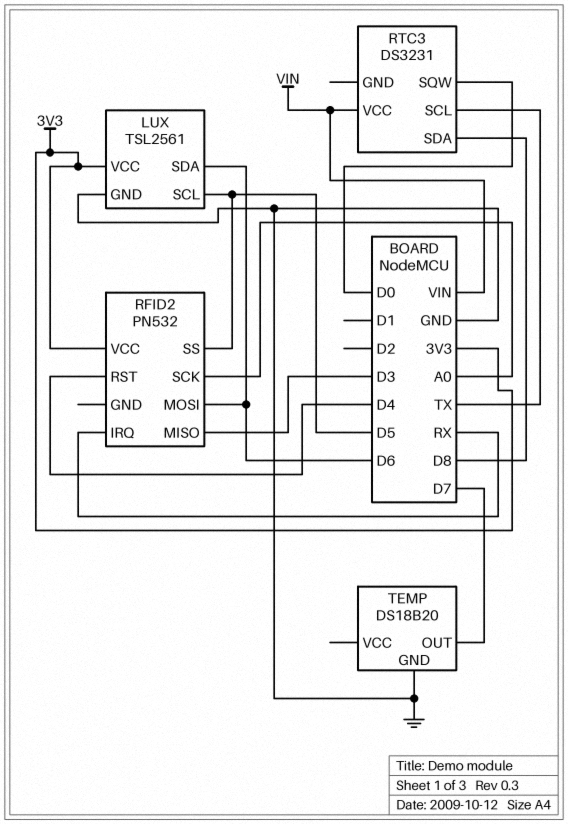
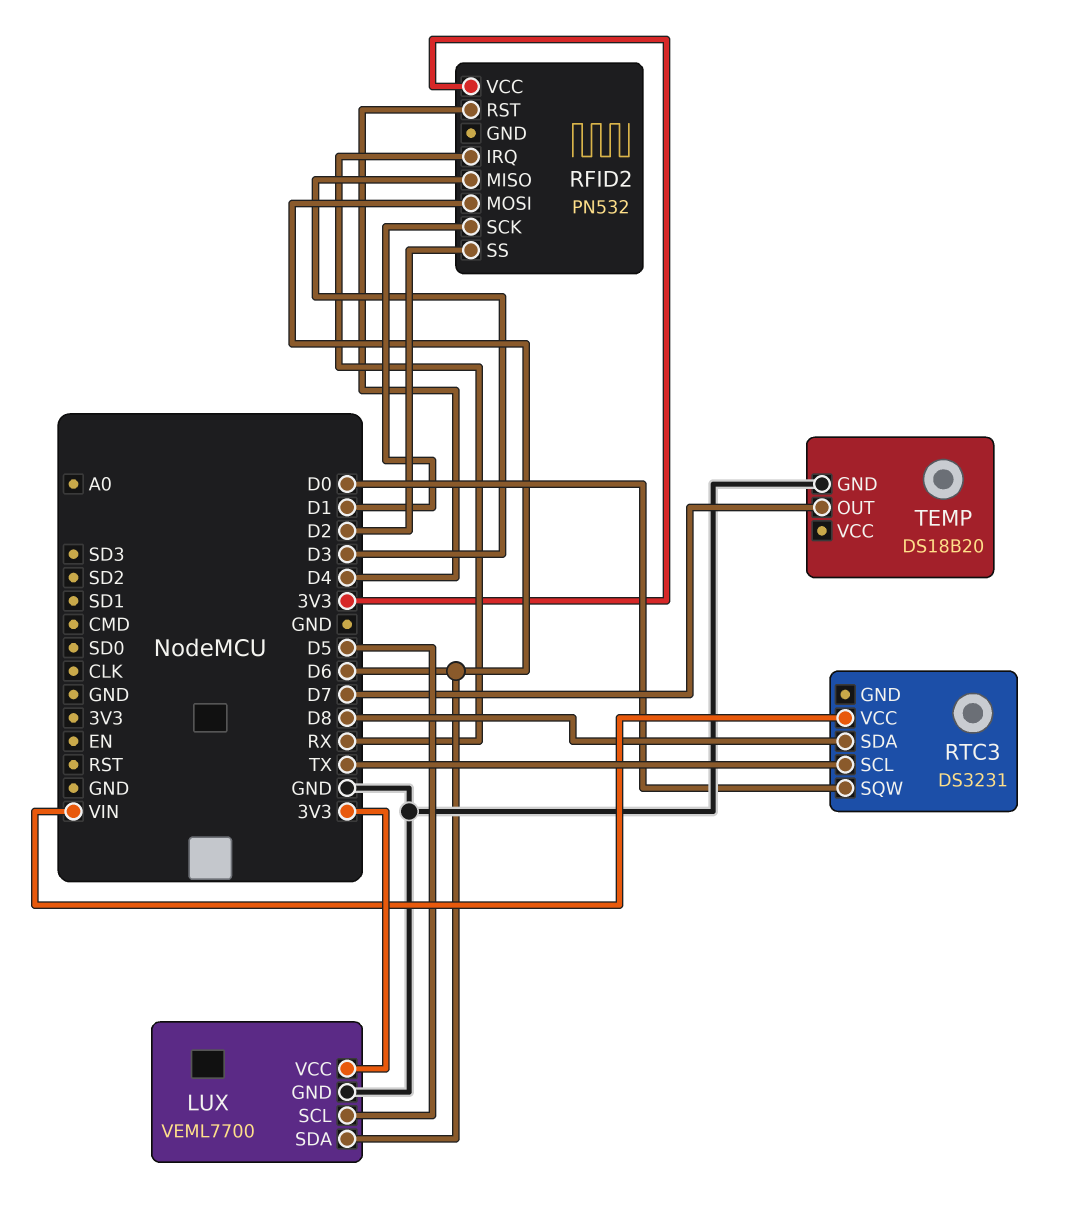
LUX: TSL2561 -> VEML7700
RFID2 pin SCK: A0 -> D1
RFID2 pin SS: D5 -> D2

